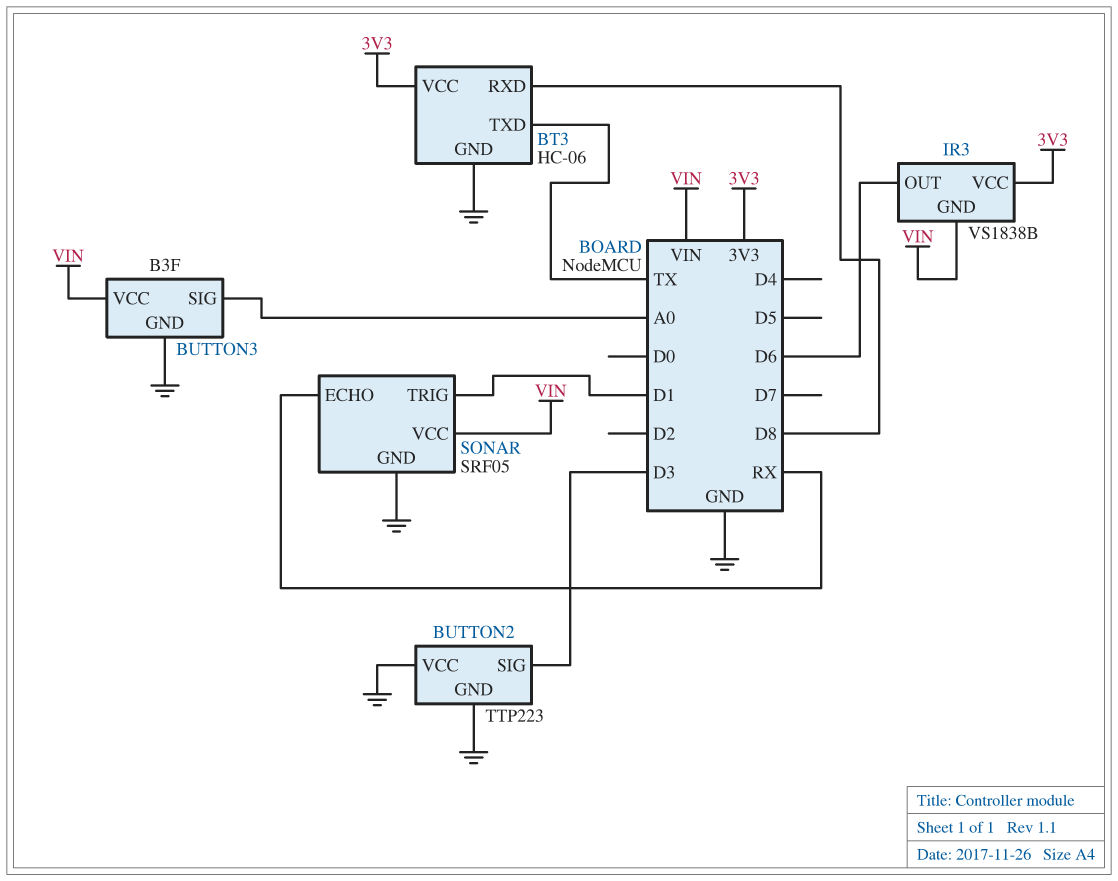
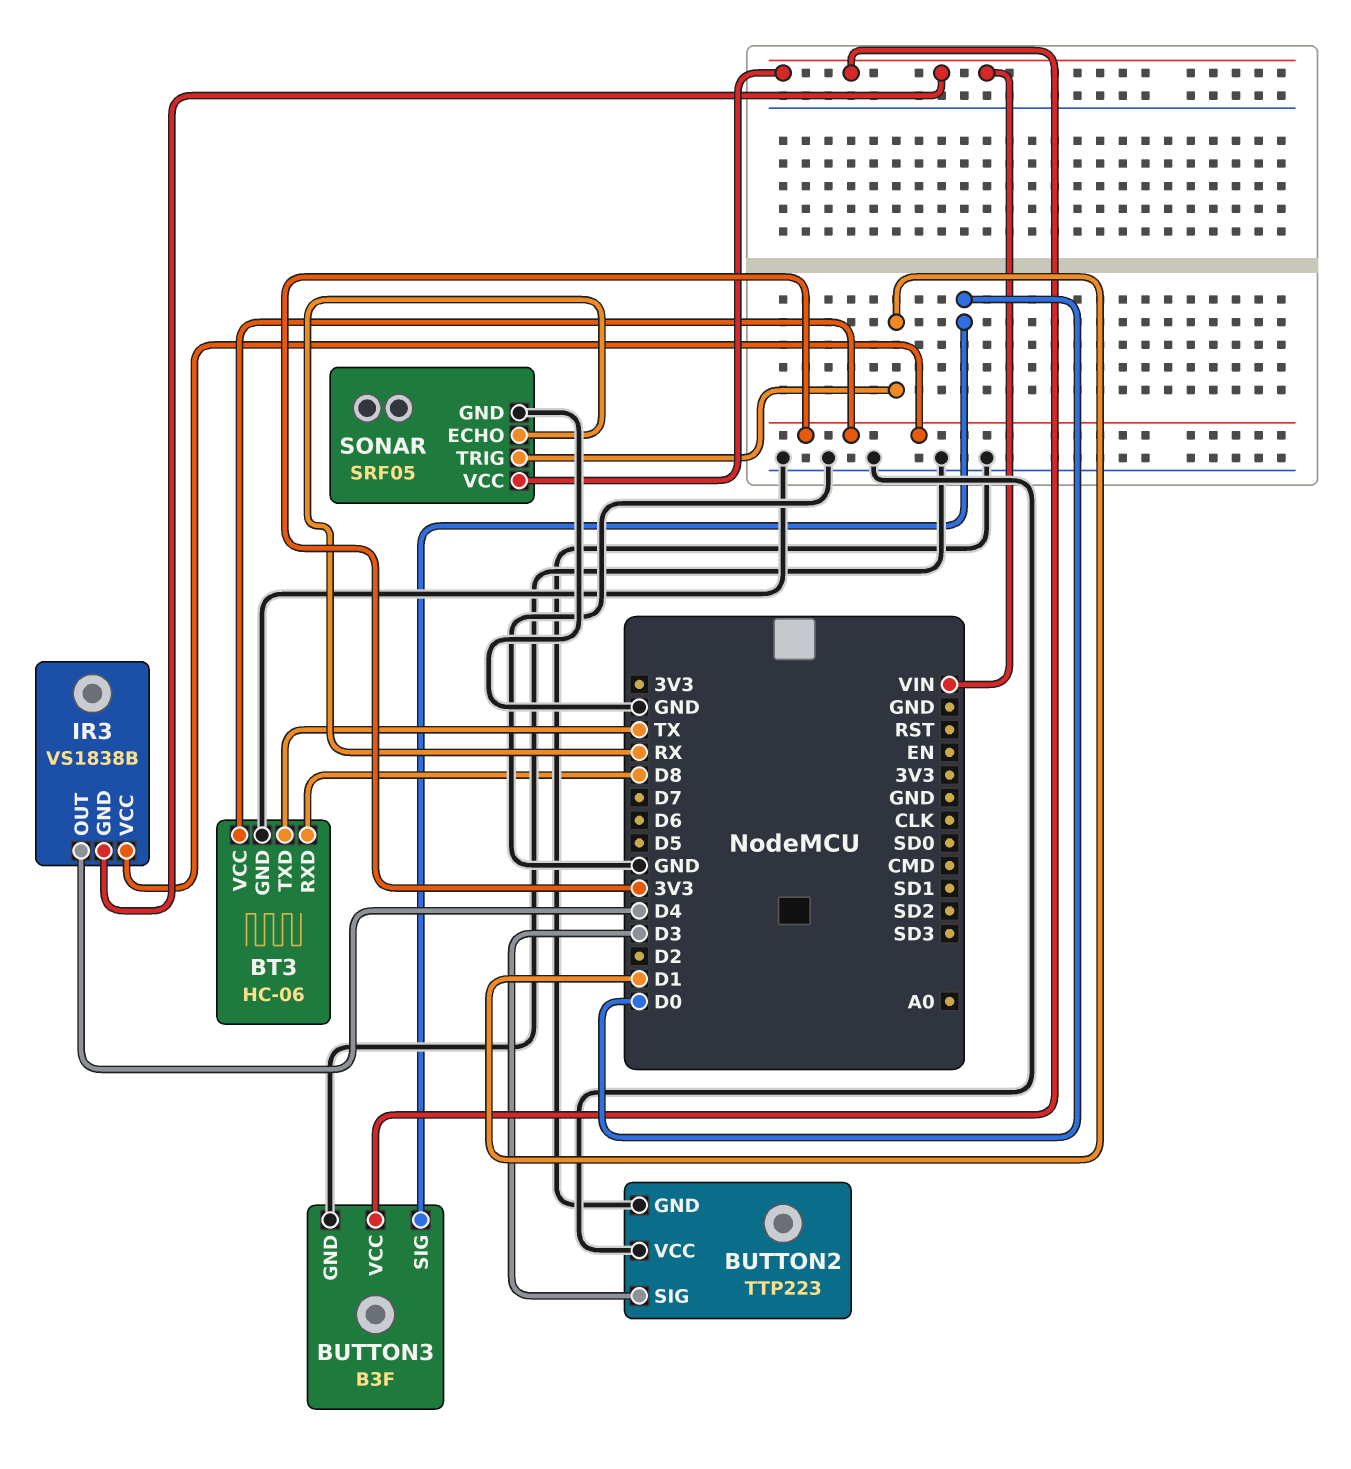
BUTTON3 pin SIG: A0 -> D0
IR3 pin OUT: D6 -> D4

